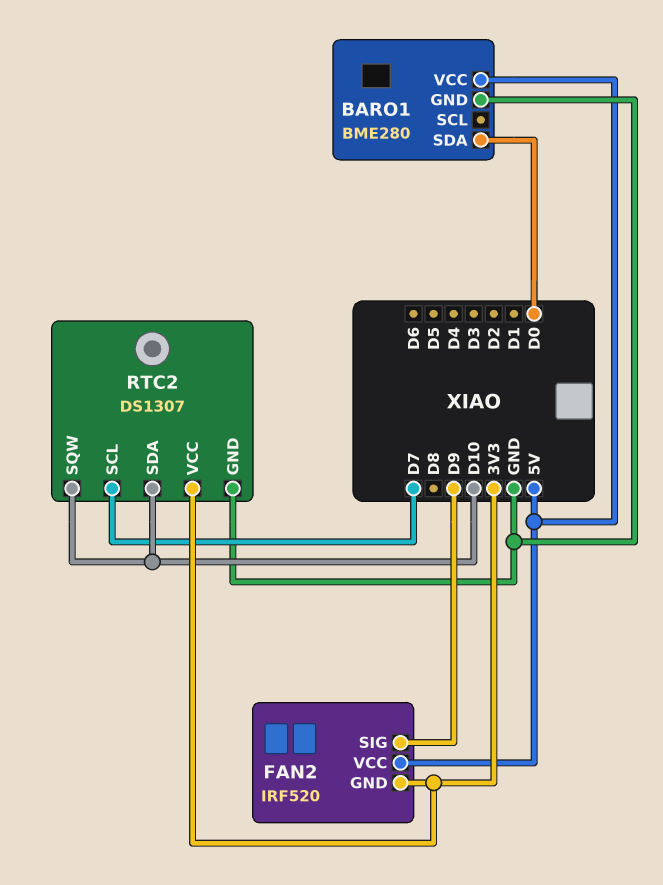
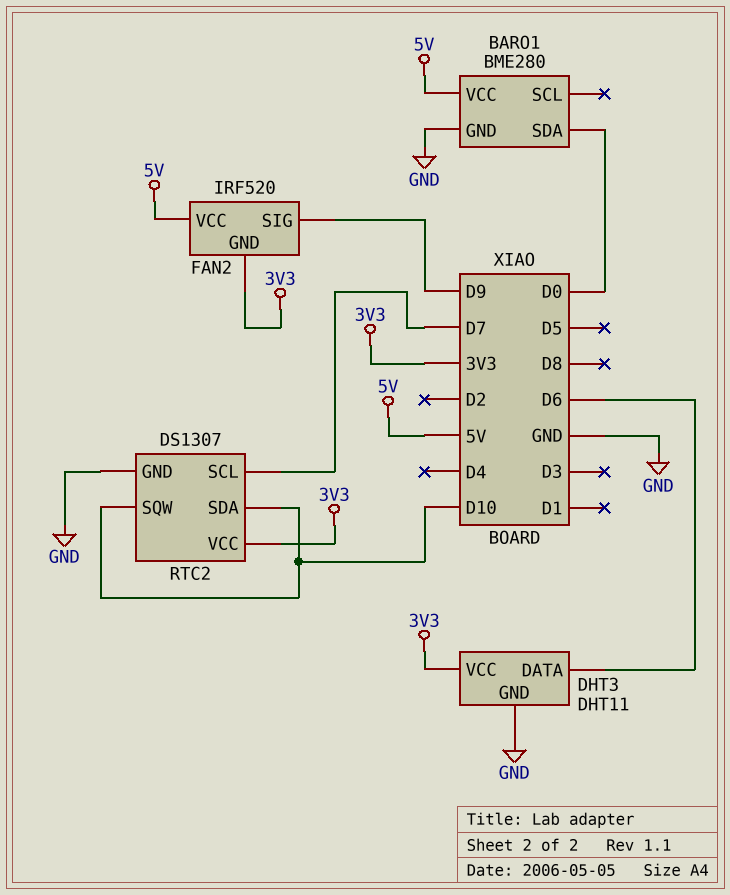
DHT3: none -> DHT11
DHT3 pin DATA: none -> D6
DHT3 pin GND: none -> GND
DHT3 pin VCC: none -> 3V3

